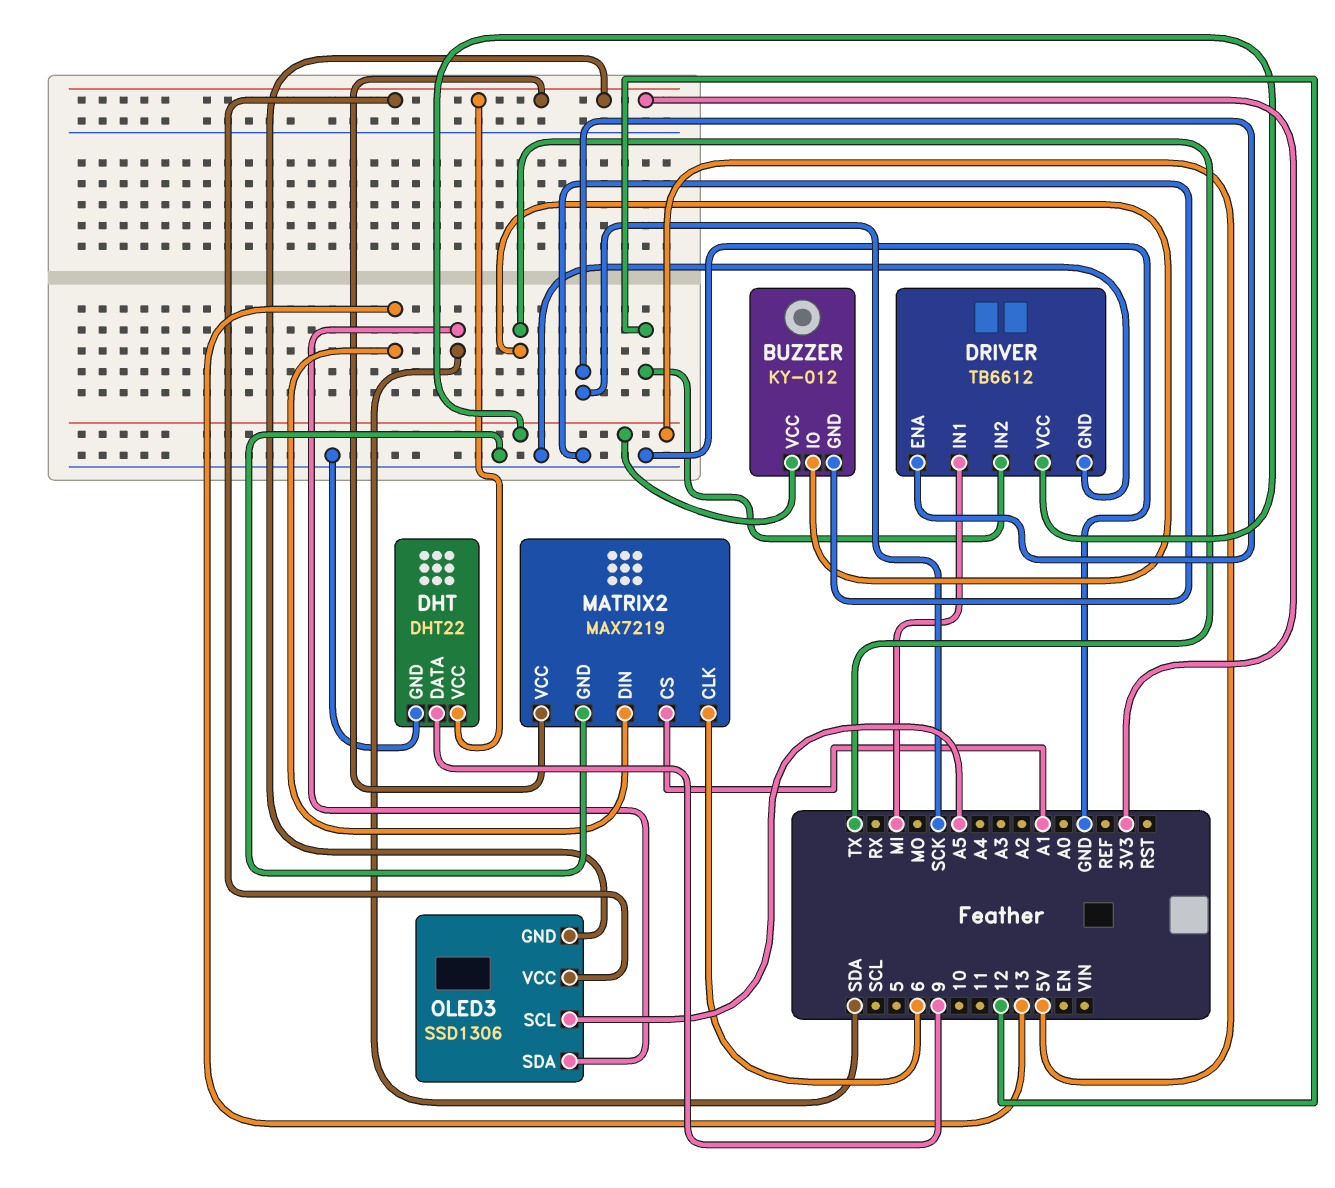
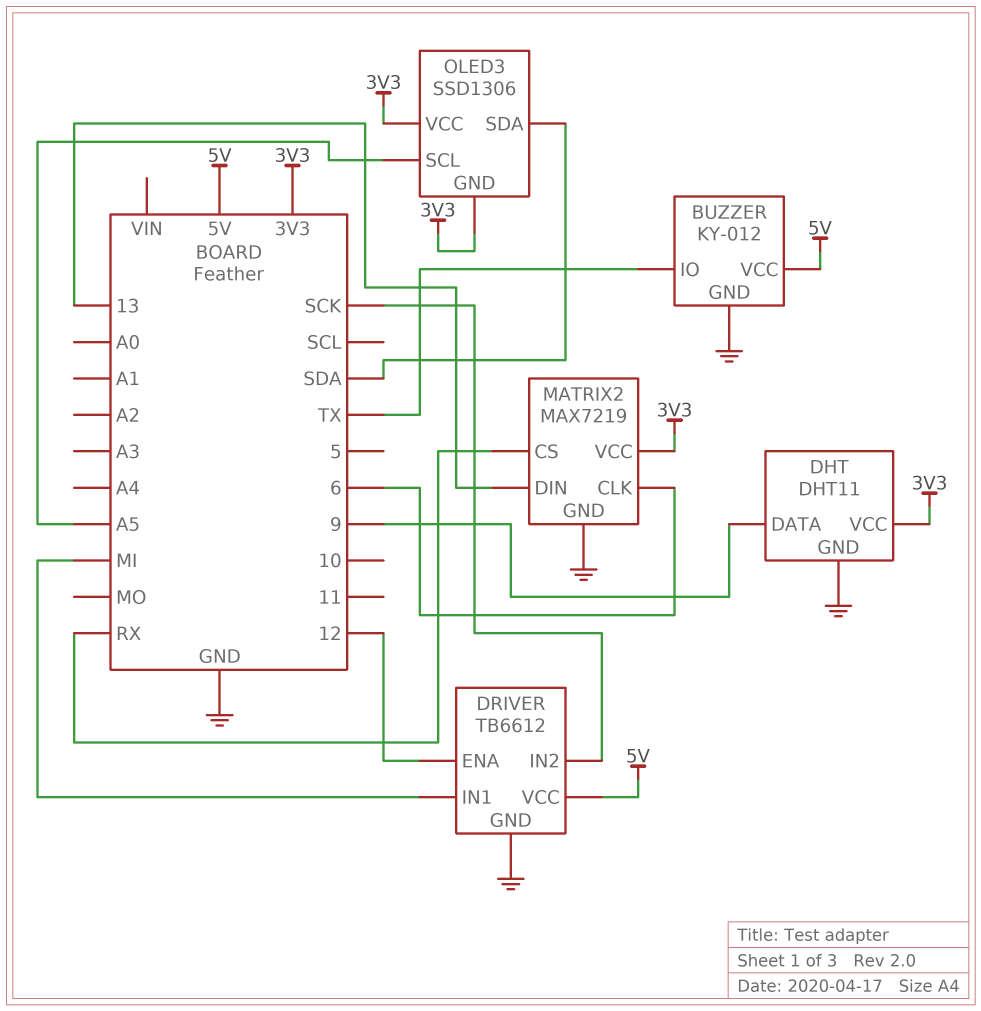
DHT: DHT22 -> DHT11
DRIVER pin ENA: SCK -> 12
DRIVER pin IN2: 12 -> SCK
MATRIX2 pin CS: A1 -> RX

